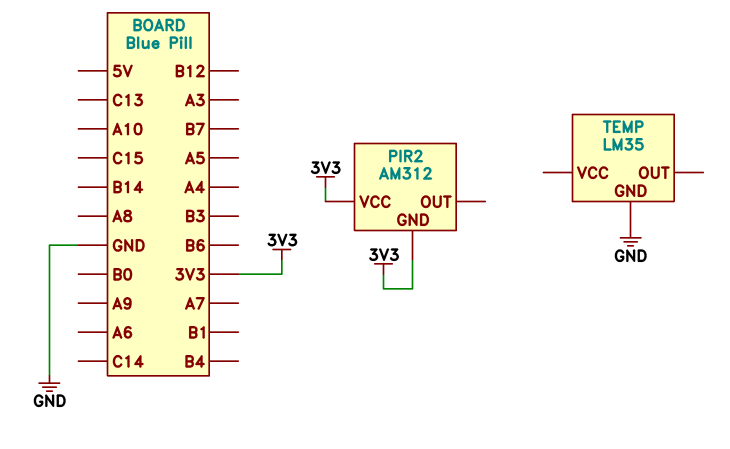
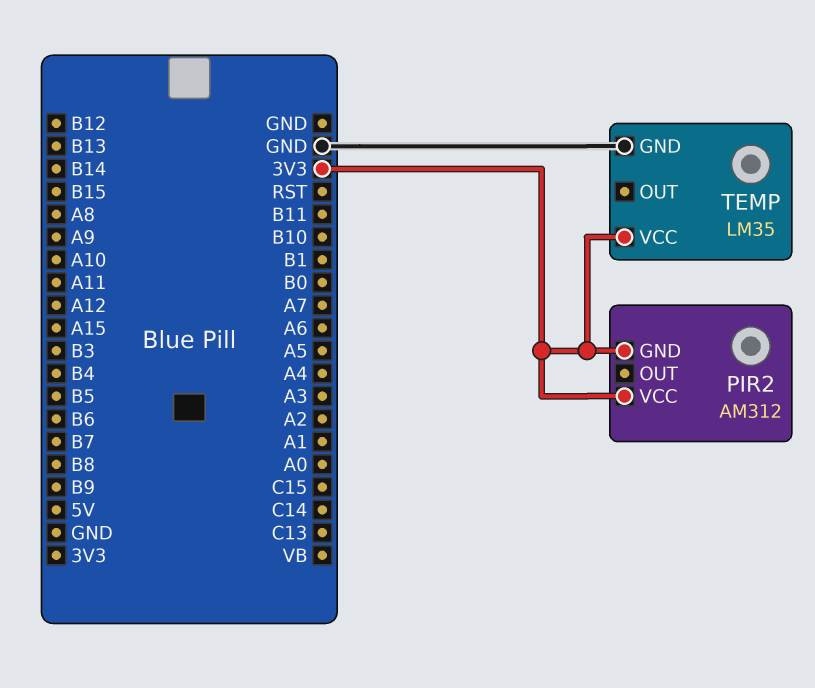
TEMP pin VCC: none -> 3V3

